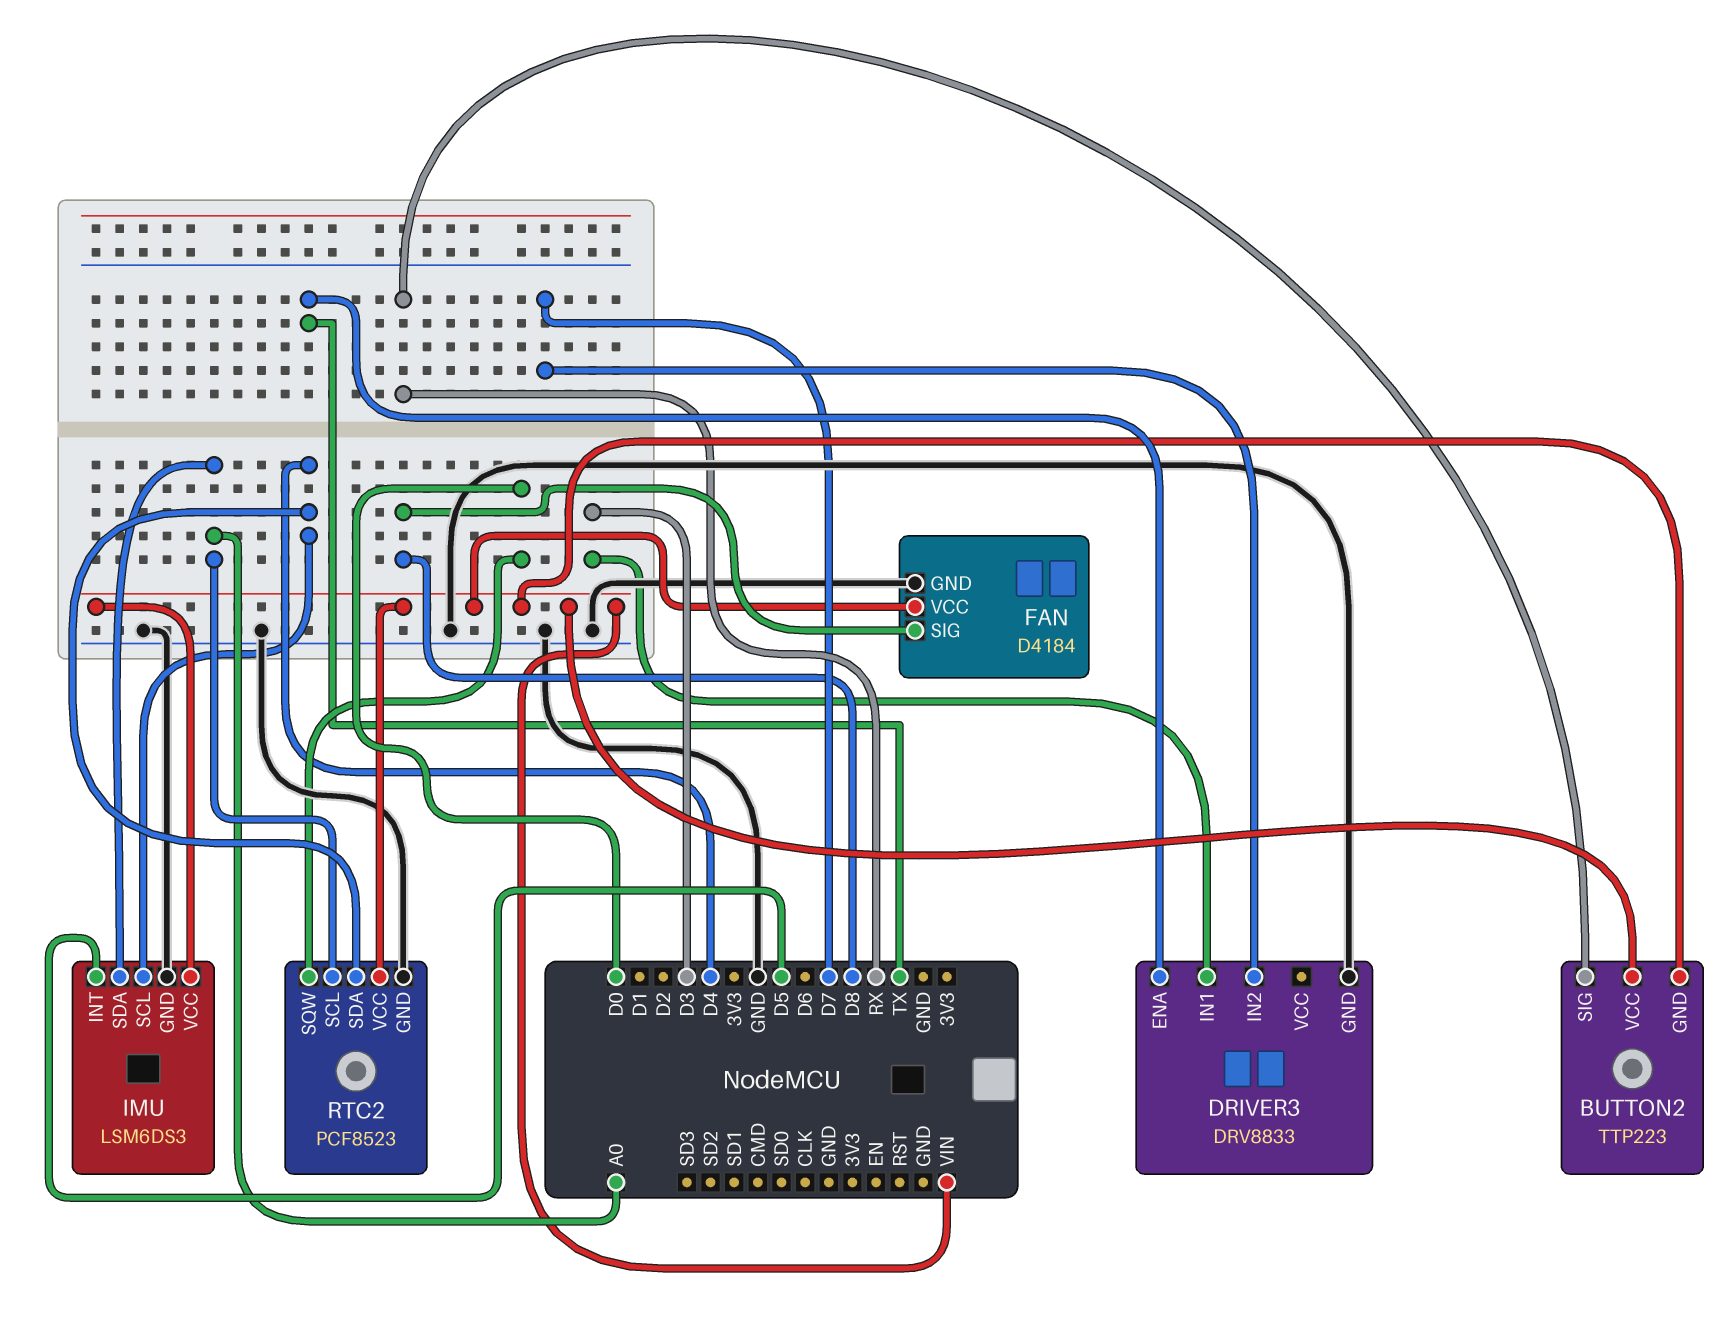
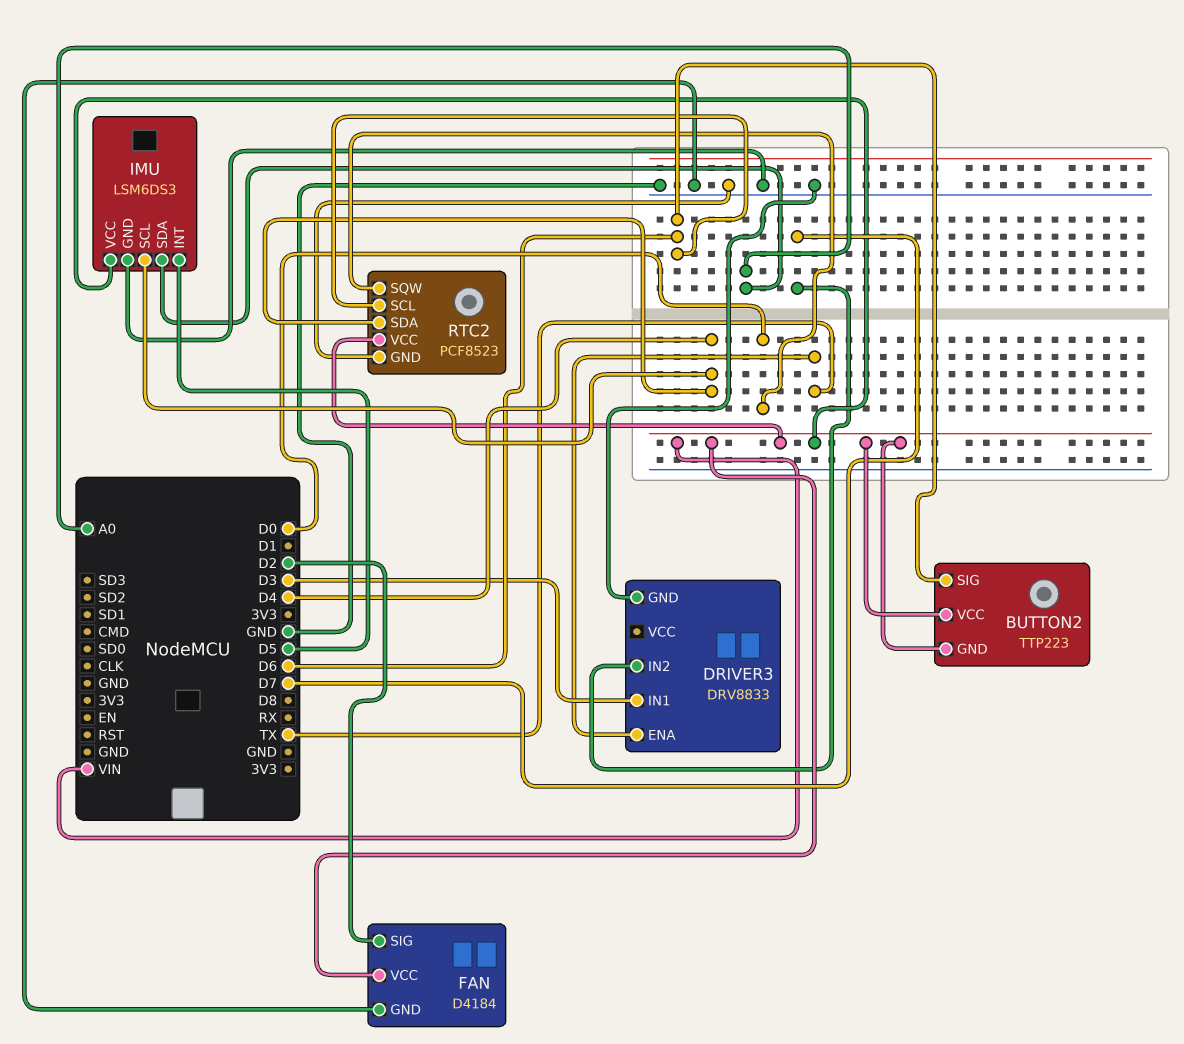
BUTTON2 pin SIG: RX -> D6
FAN pin SIG: D8 -> D2
RTC2 pin SCL: A0 -> D6

